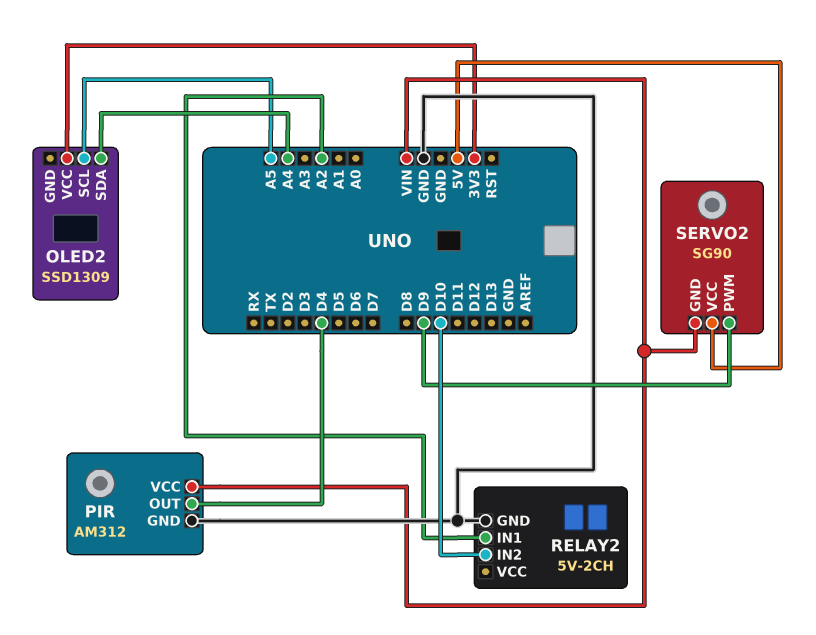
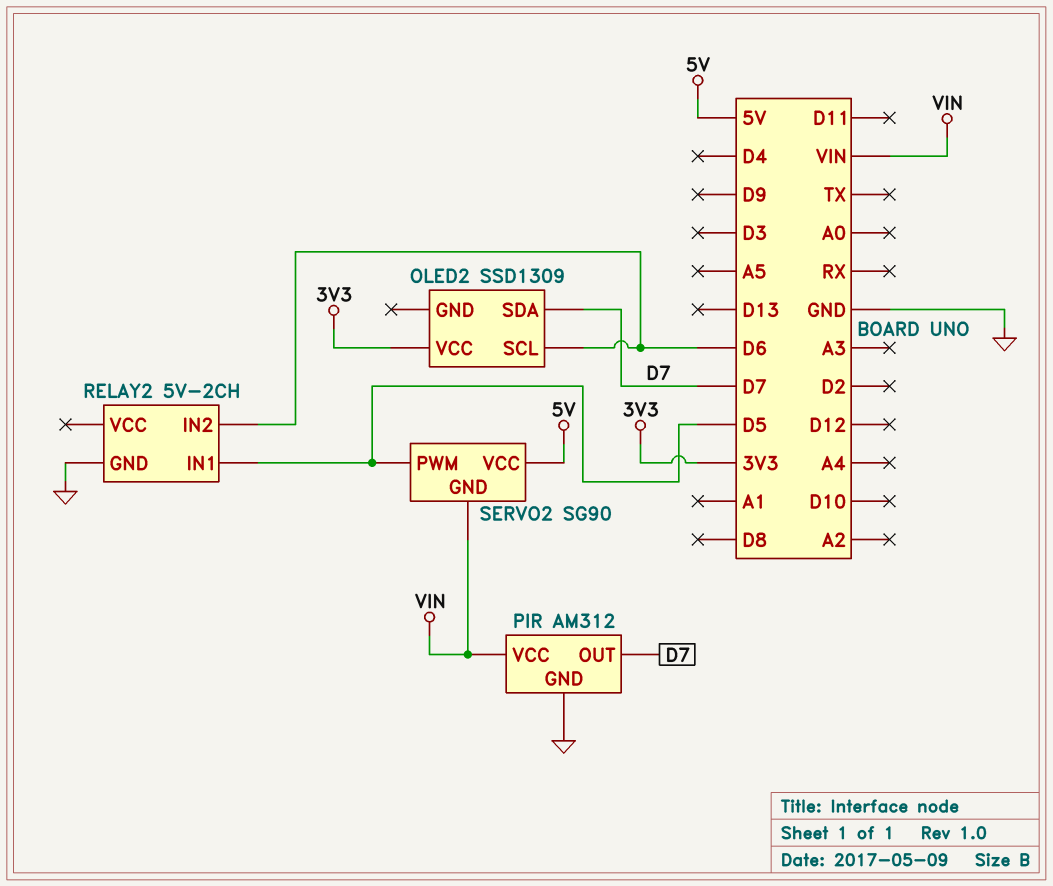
OLED2 pin SCL: A5 -> D6
OLED2 pin SDA: A4 -> D7
PIR pin OUT: D4 -> D7
RELAY2 pin IN1: A2 -> D5
RELAY2 pin IN2: D10 -> D6
SERVO2 pin PWM: D9 -> D5

